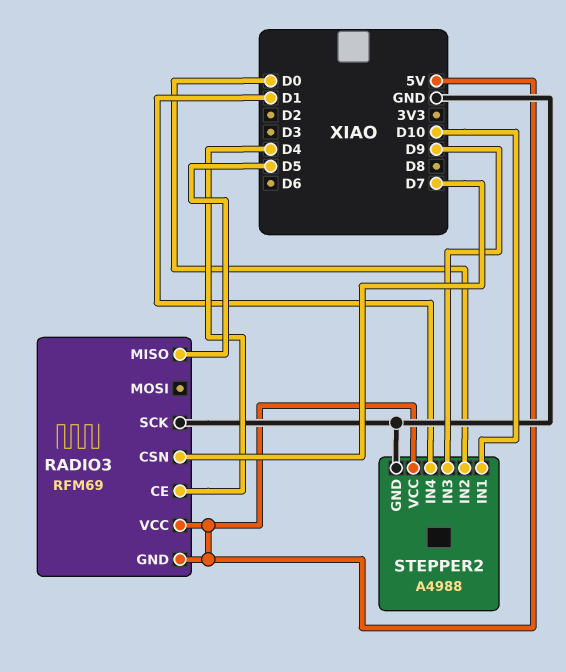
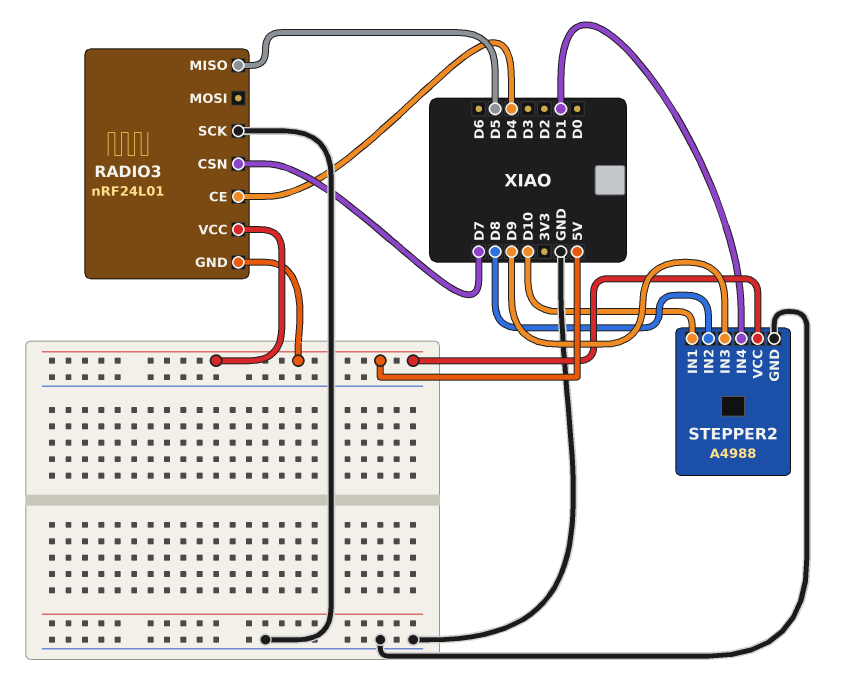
RADIO3: RFM69 -> nRF24L01
STEPPER2 pin IN2: D0 -> D8

